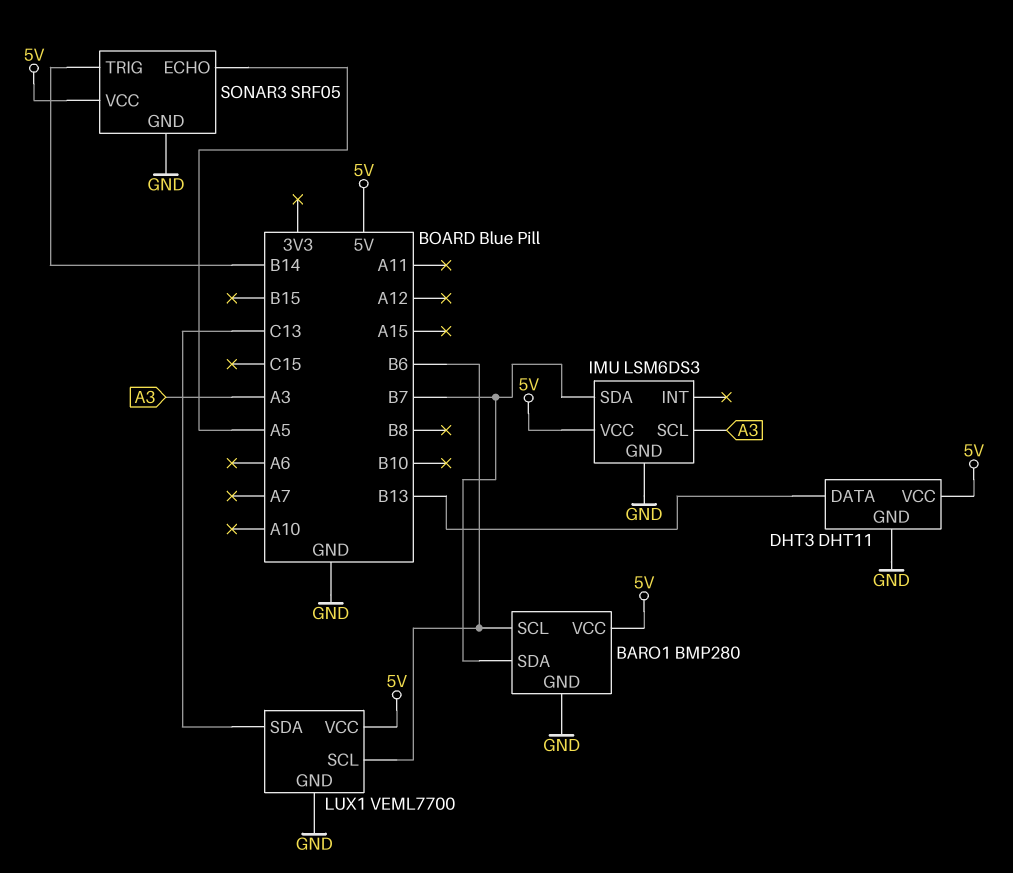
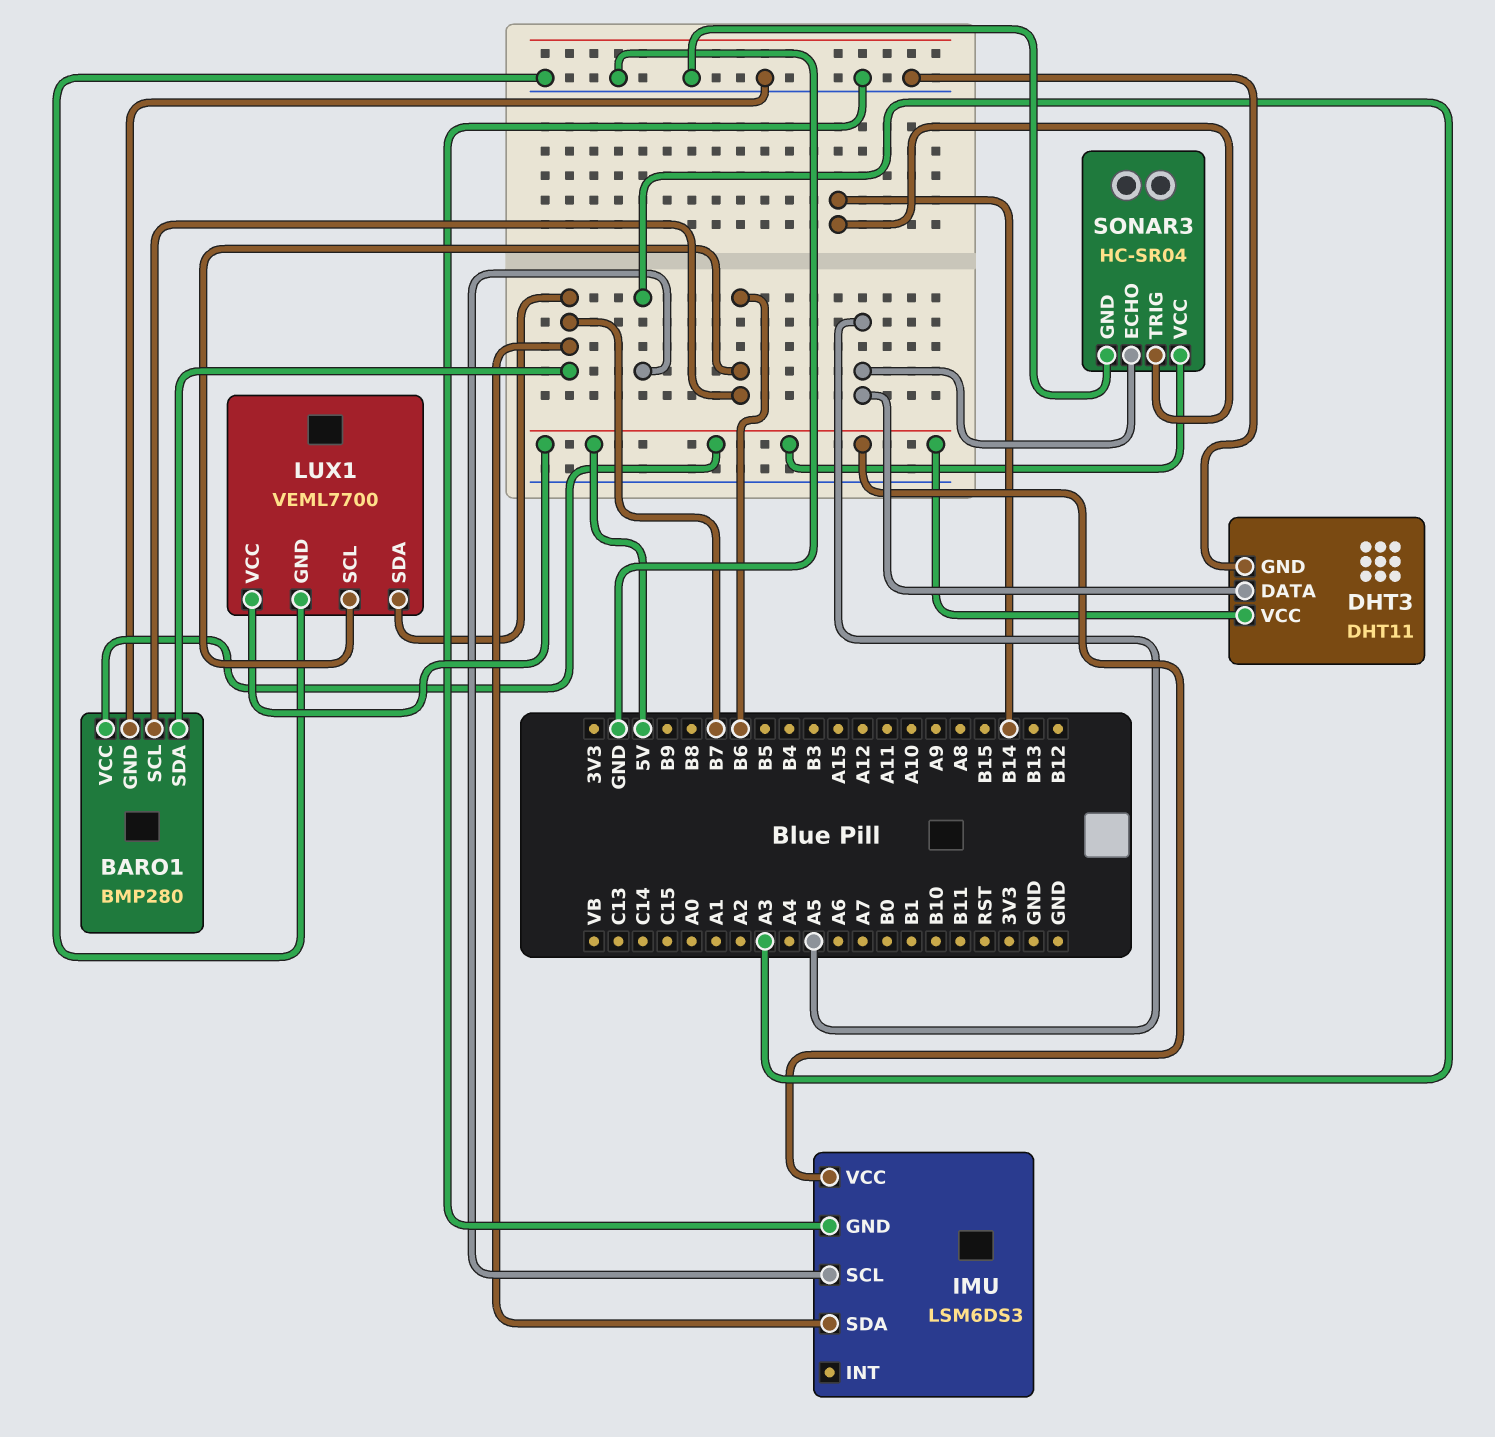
DHT3 pin DATA: B13 -> A5
LUX1 pin SDA: C13 -> B7
SONAR3: SRF05 -> HC-SR04

